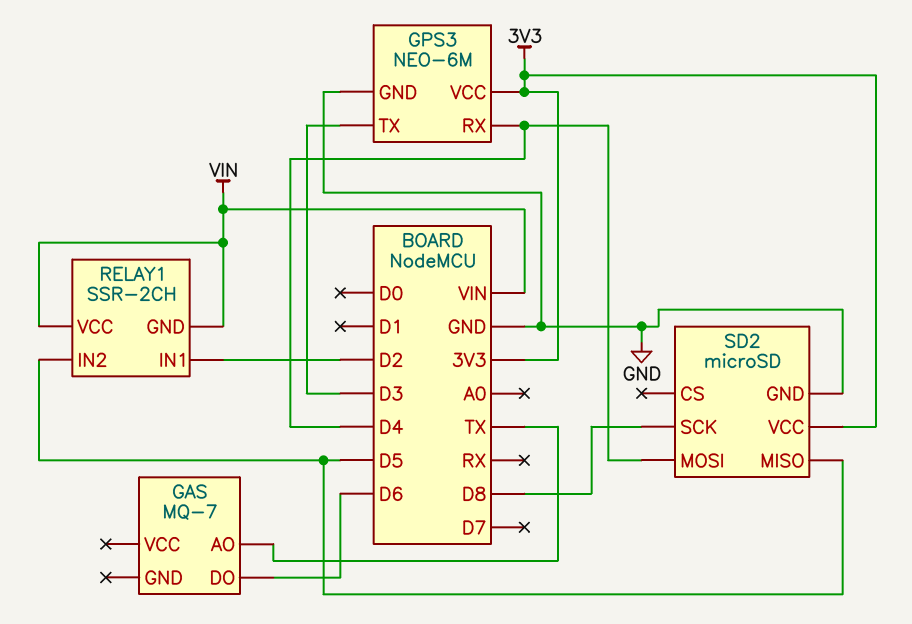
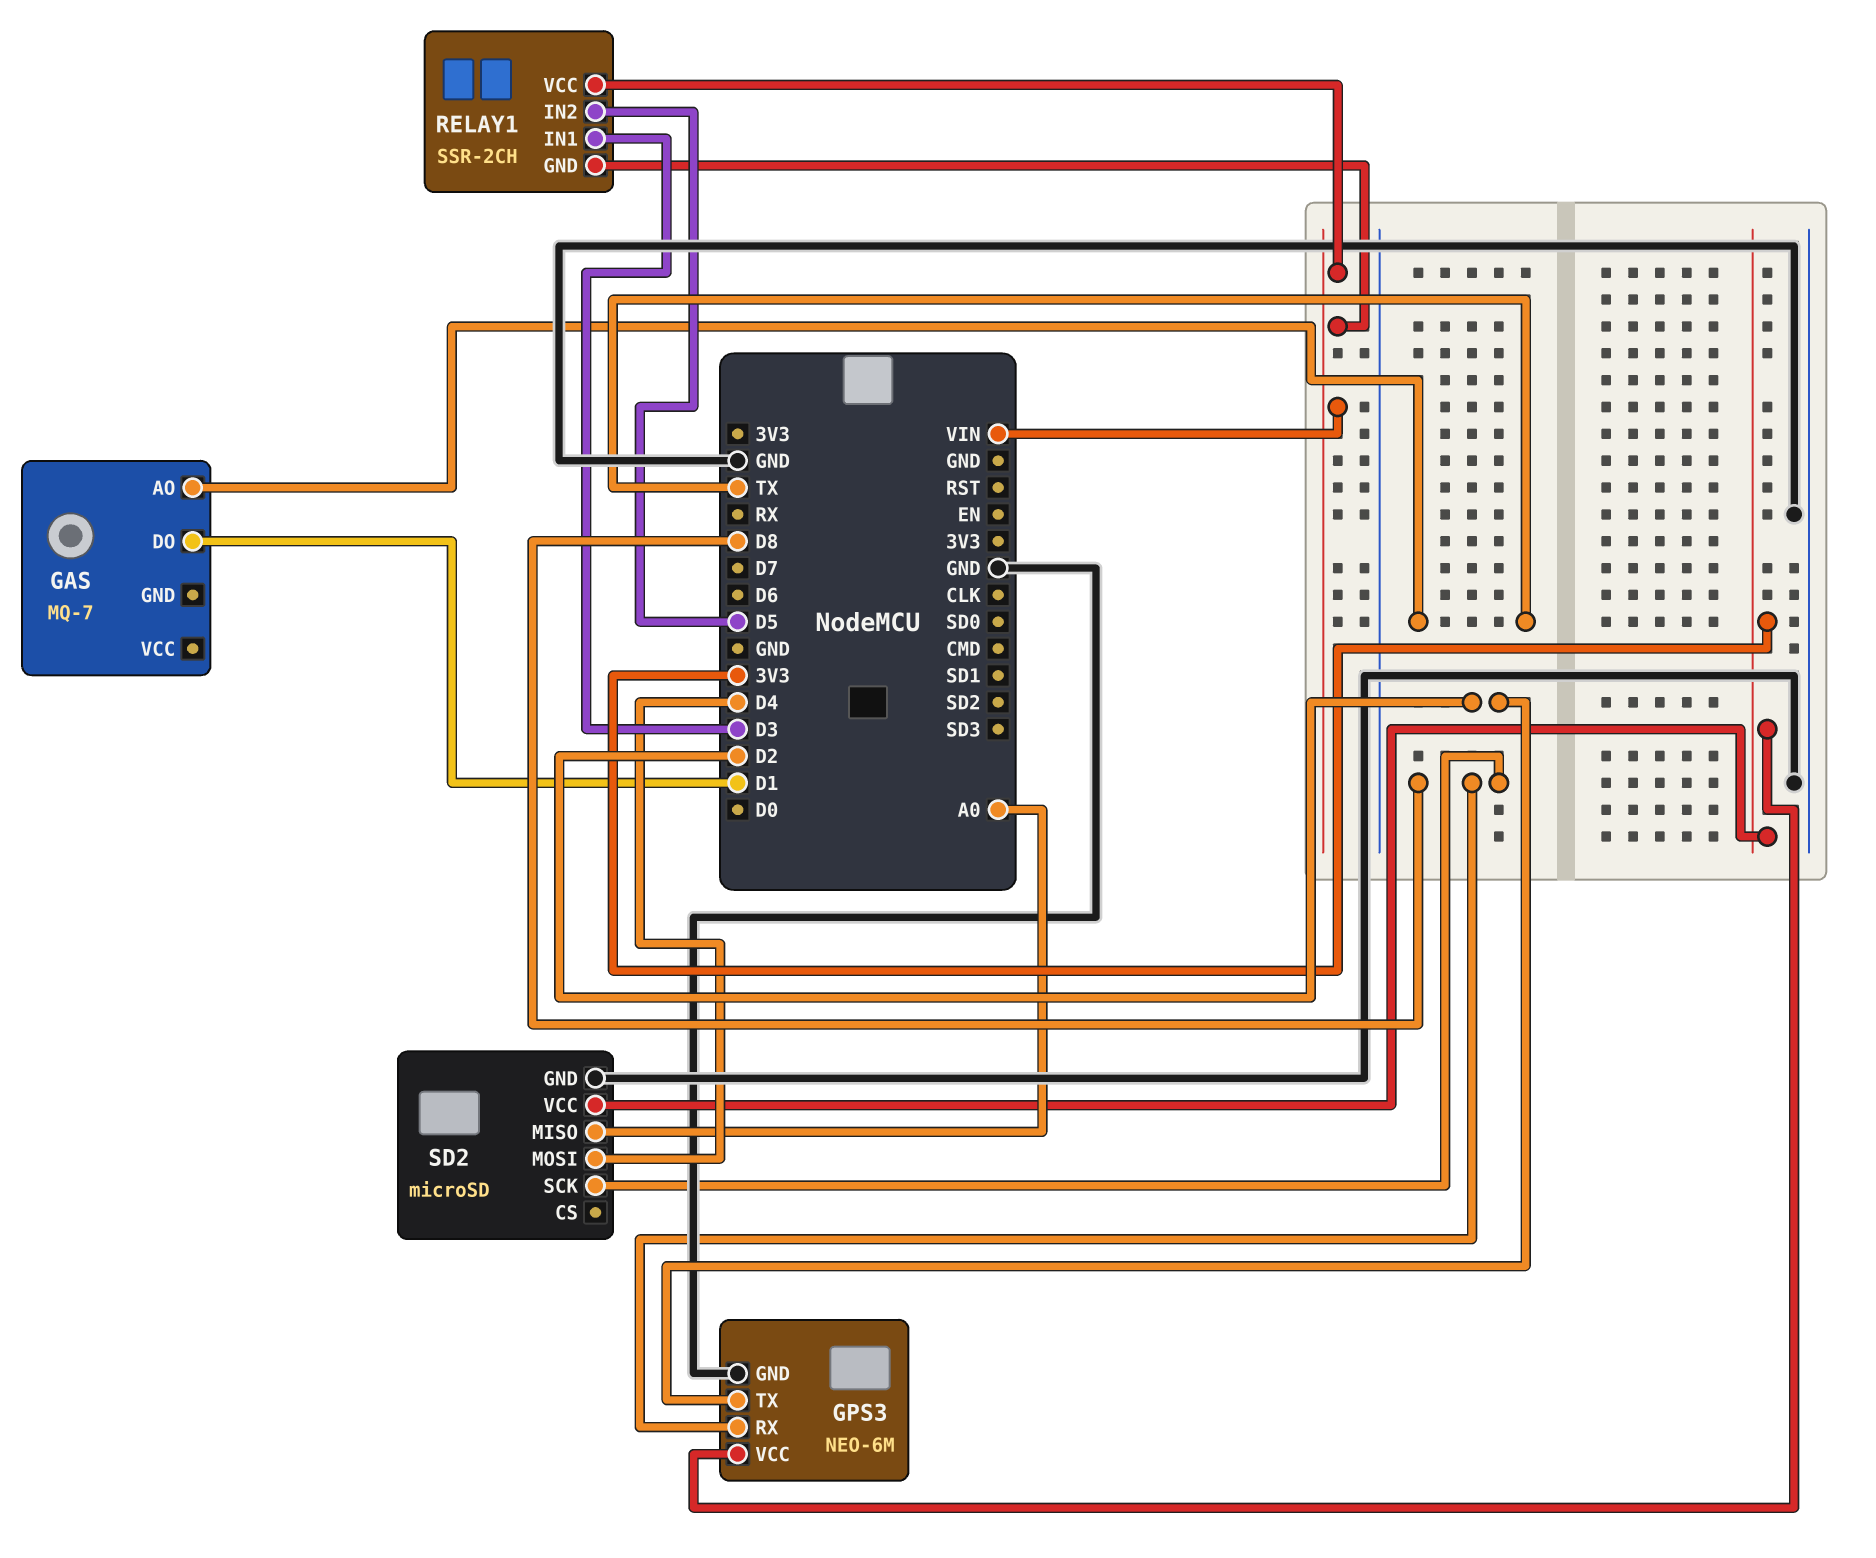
GAS pin DO: D6 -> D1
GPS3 pin RX: D4 -> D8
GPS3 pin TX: D3 -> D2
RELAY1 pin IN1: D2 -> D3
SD2 pin MISO: D5 -> A0

